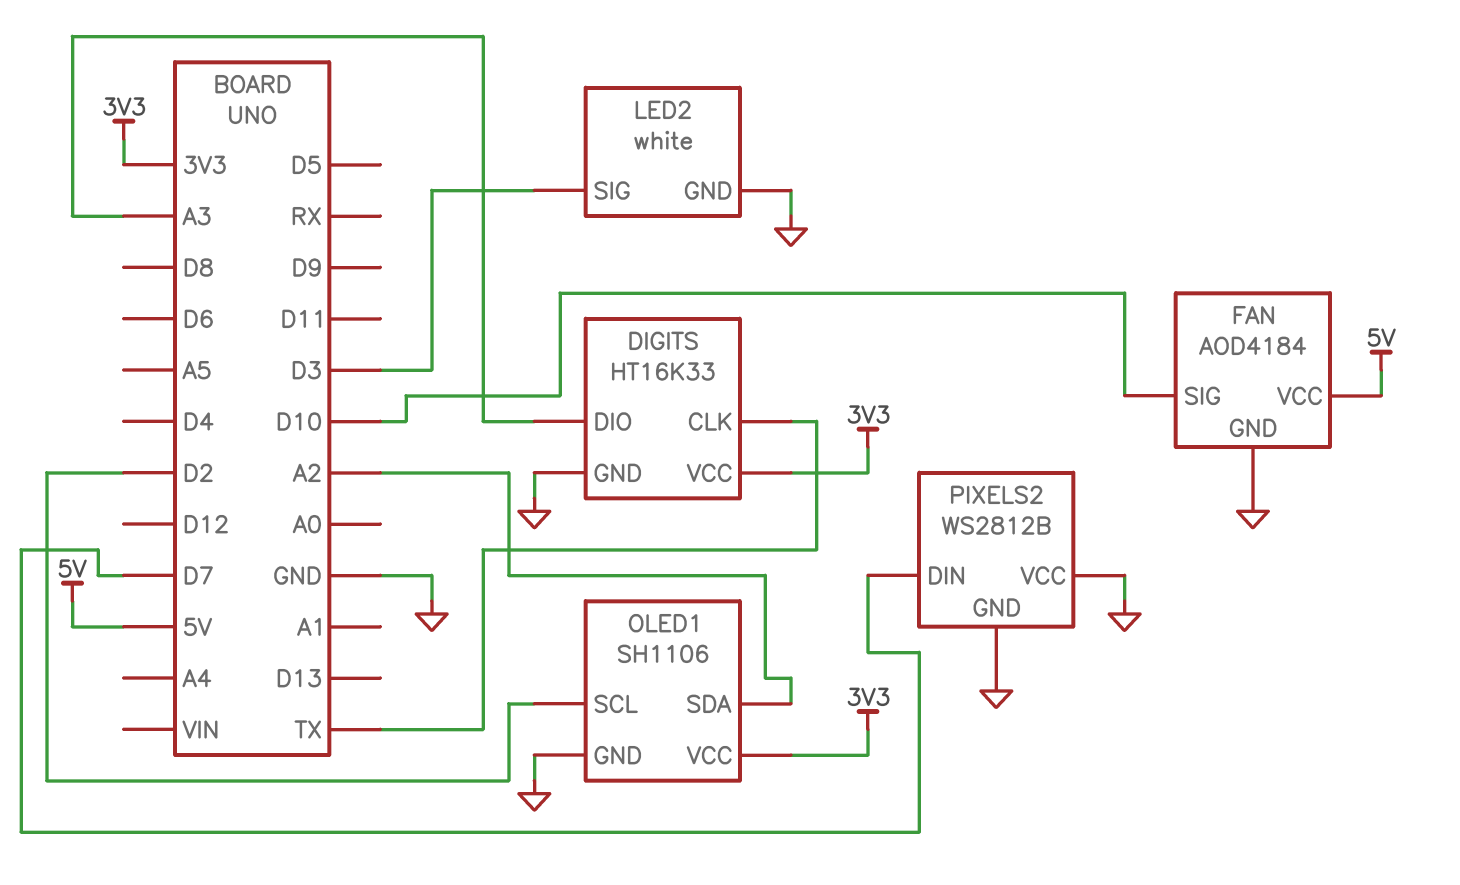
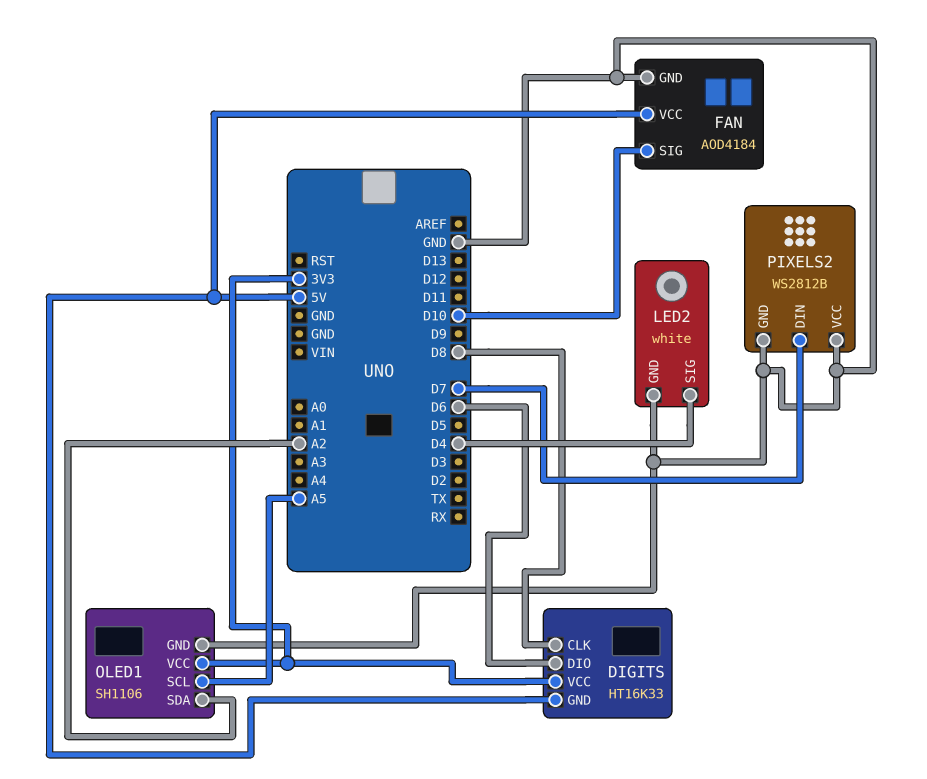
DIGITS pin CLK: TX -> D8
DIGITS pin DIO: A3 -> D6
DIGITS pin GND: GND -> 5V
LED2 pin SIG: D3 -> D4
OLED1 pin SCL: D2 -> A5

